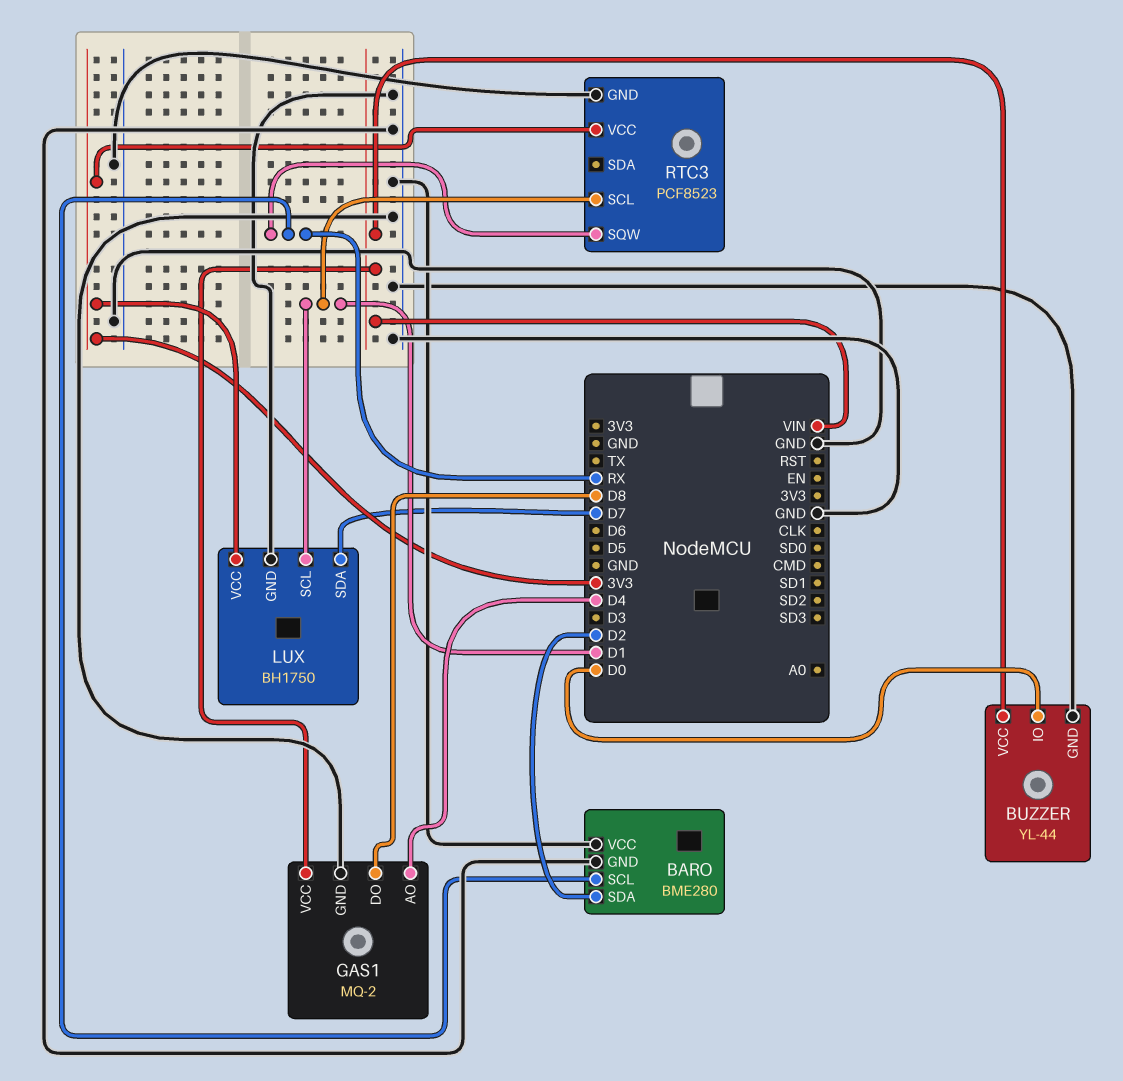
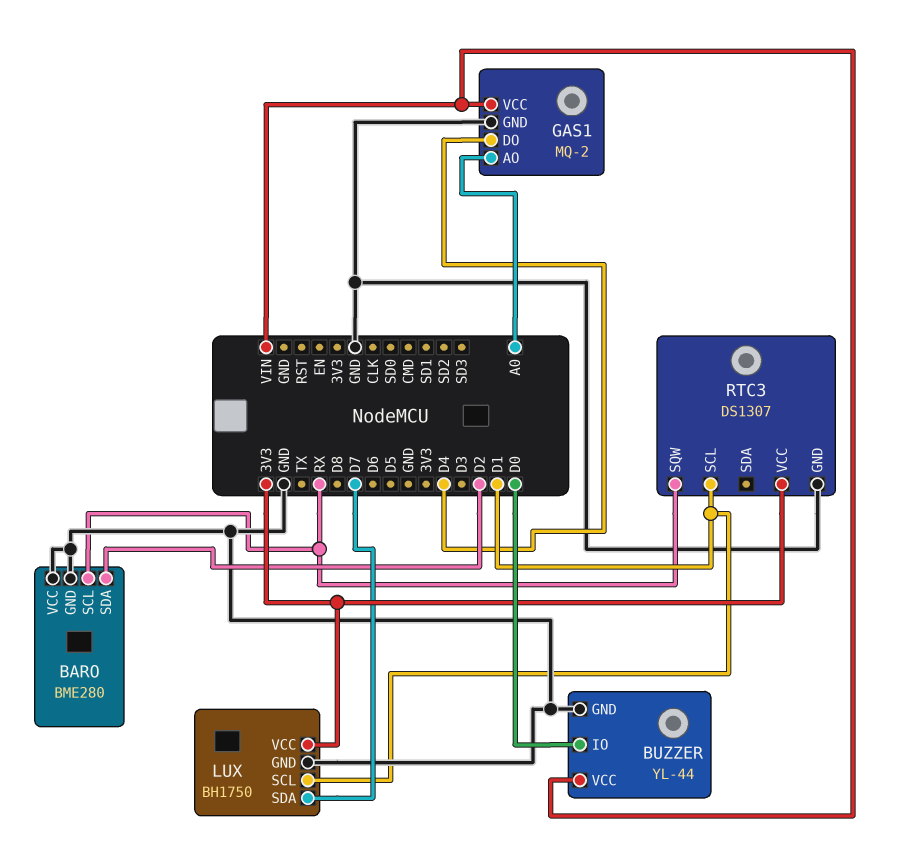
GAS1 pin AO: D4 -> A0
GAS1 pin DO: D8 -> D4
RTC3: PCF8523 -> DS1307

